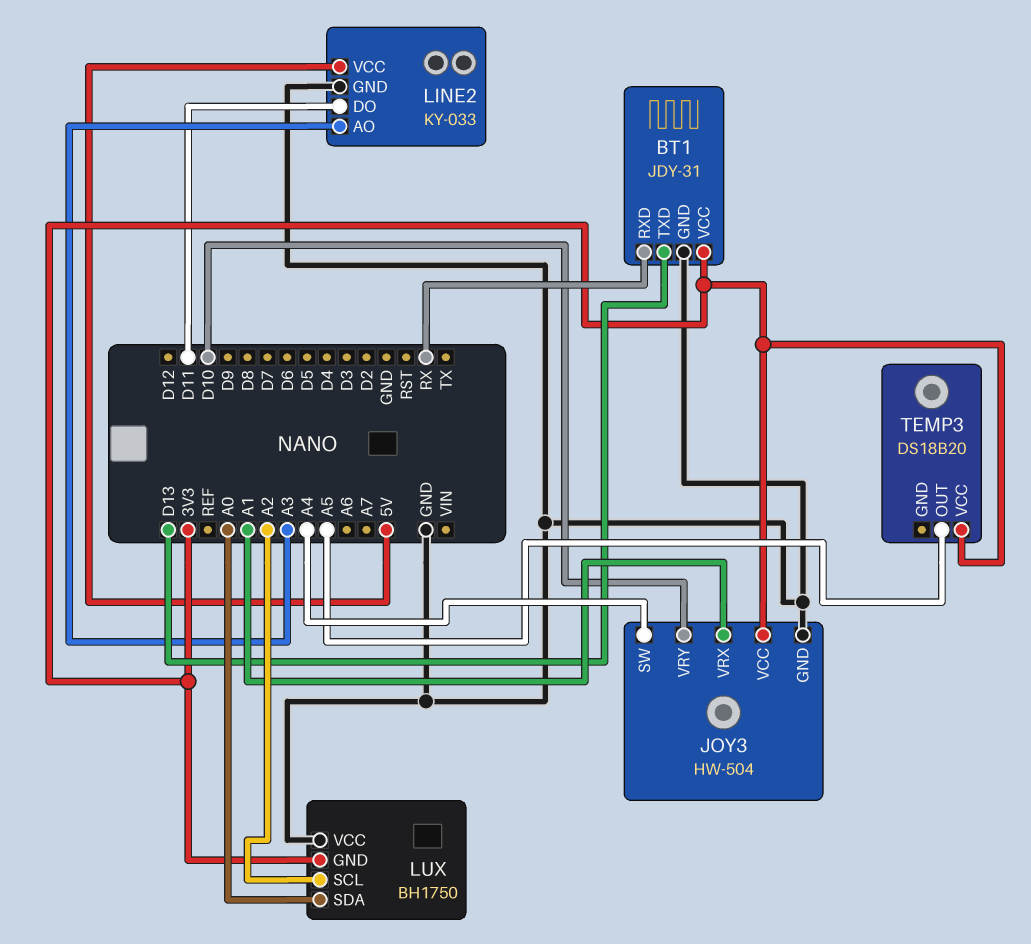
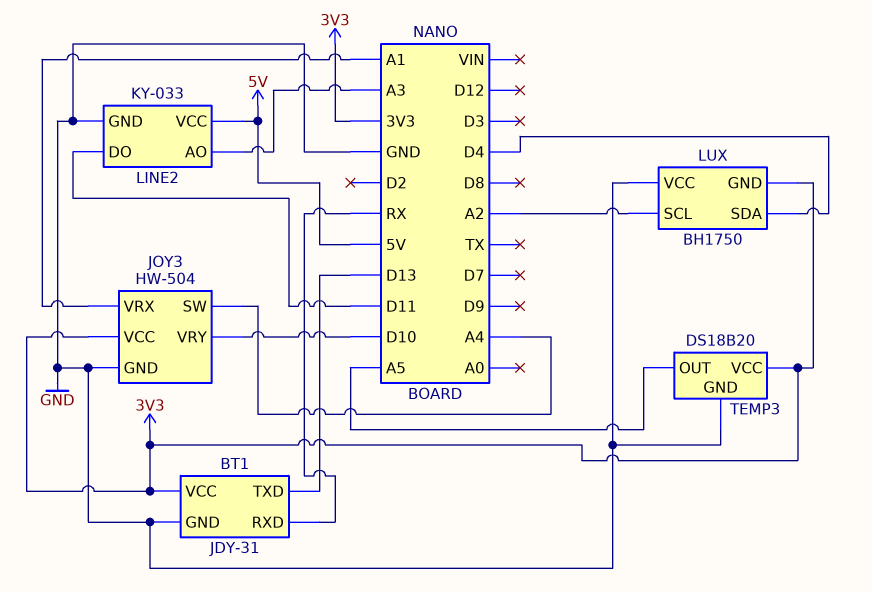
LUX pin SDA: A0 -> D4
TEMP3 pin GND: none -> GND

